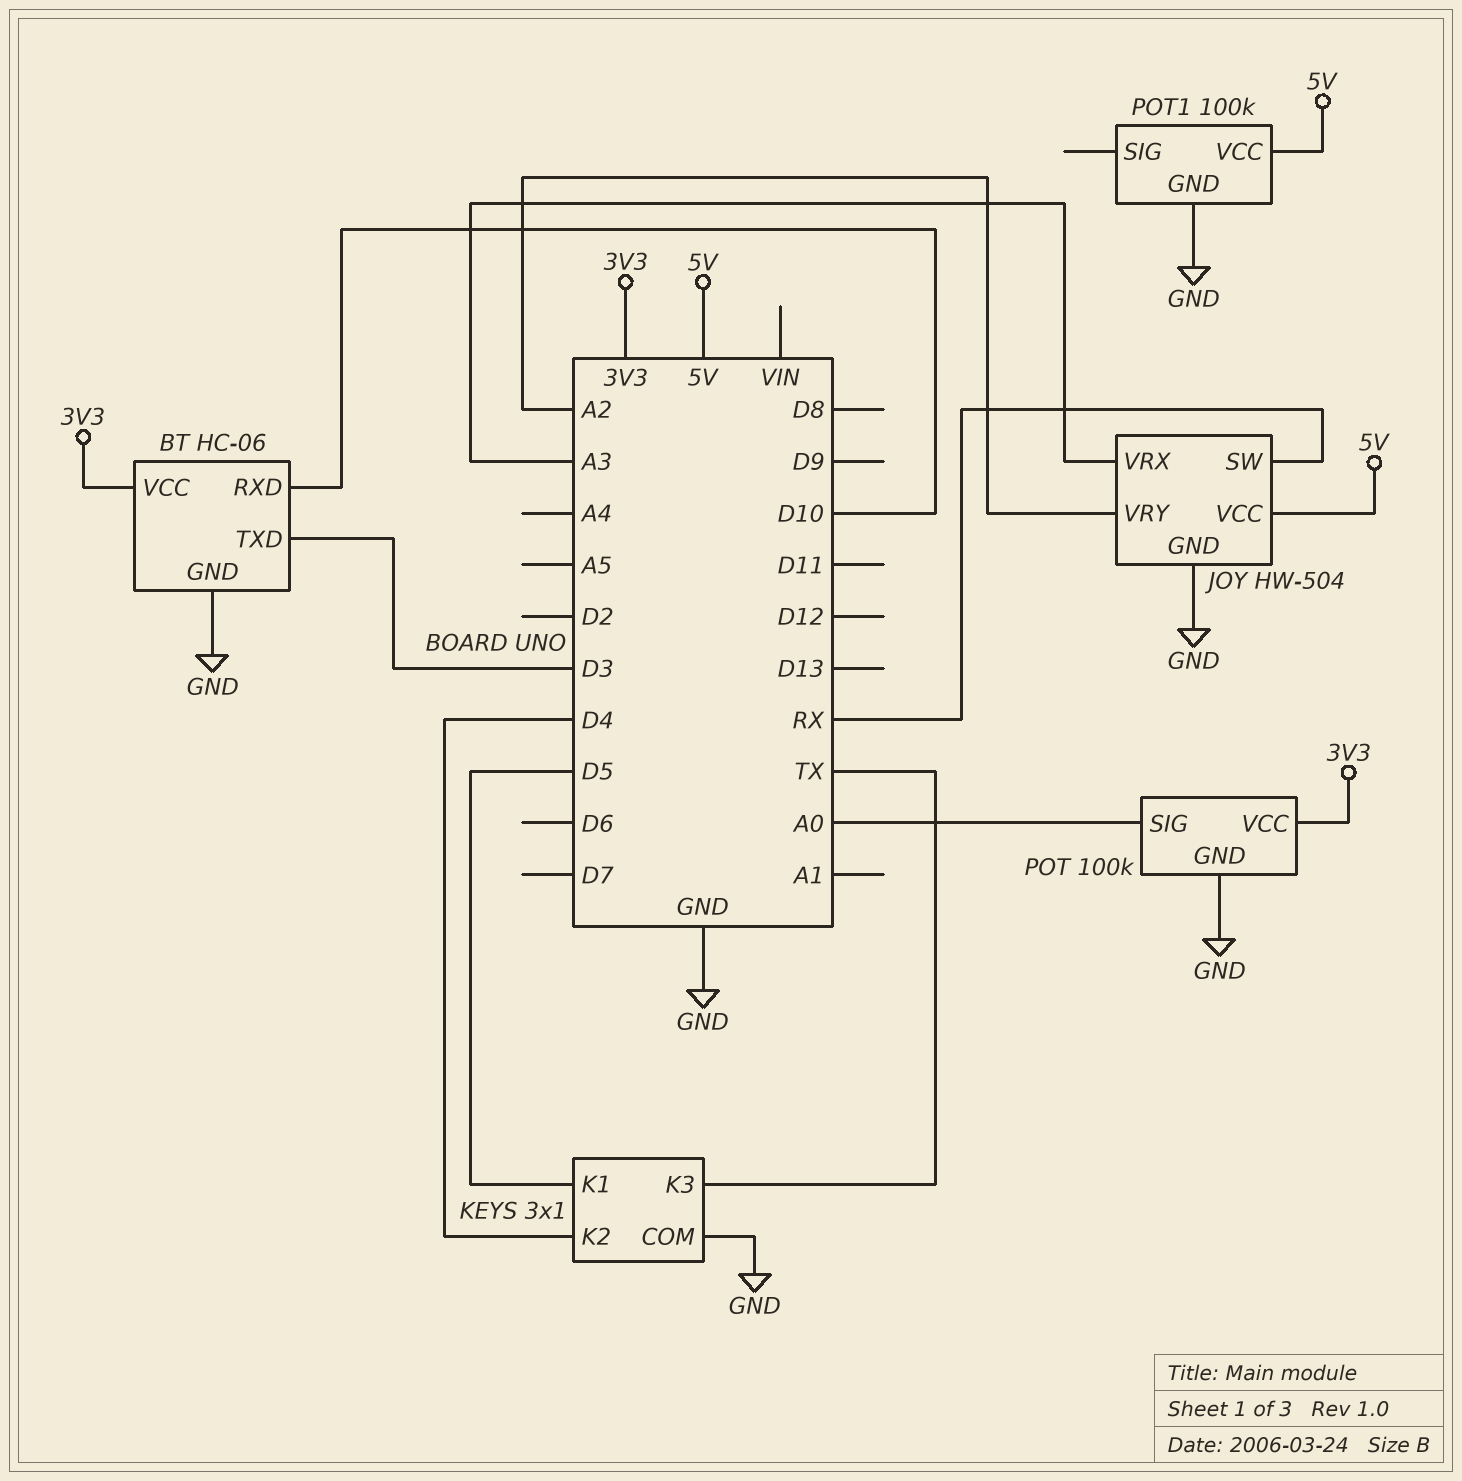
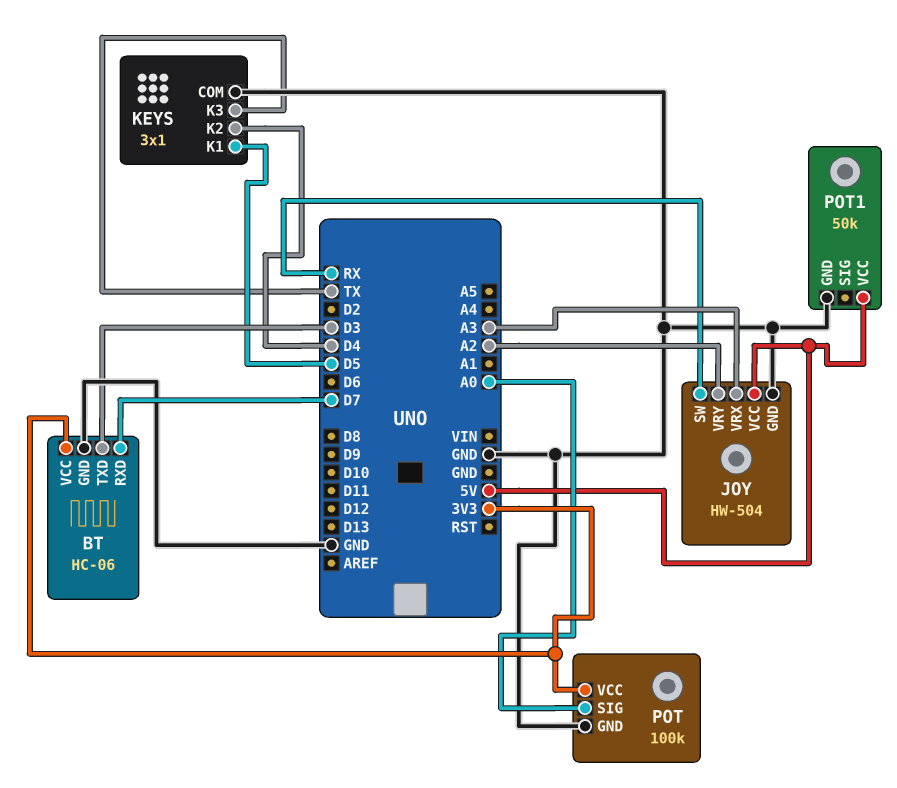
BT pin RXD: D10 -> D7
POT1: 100k -> 50k

